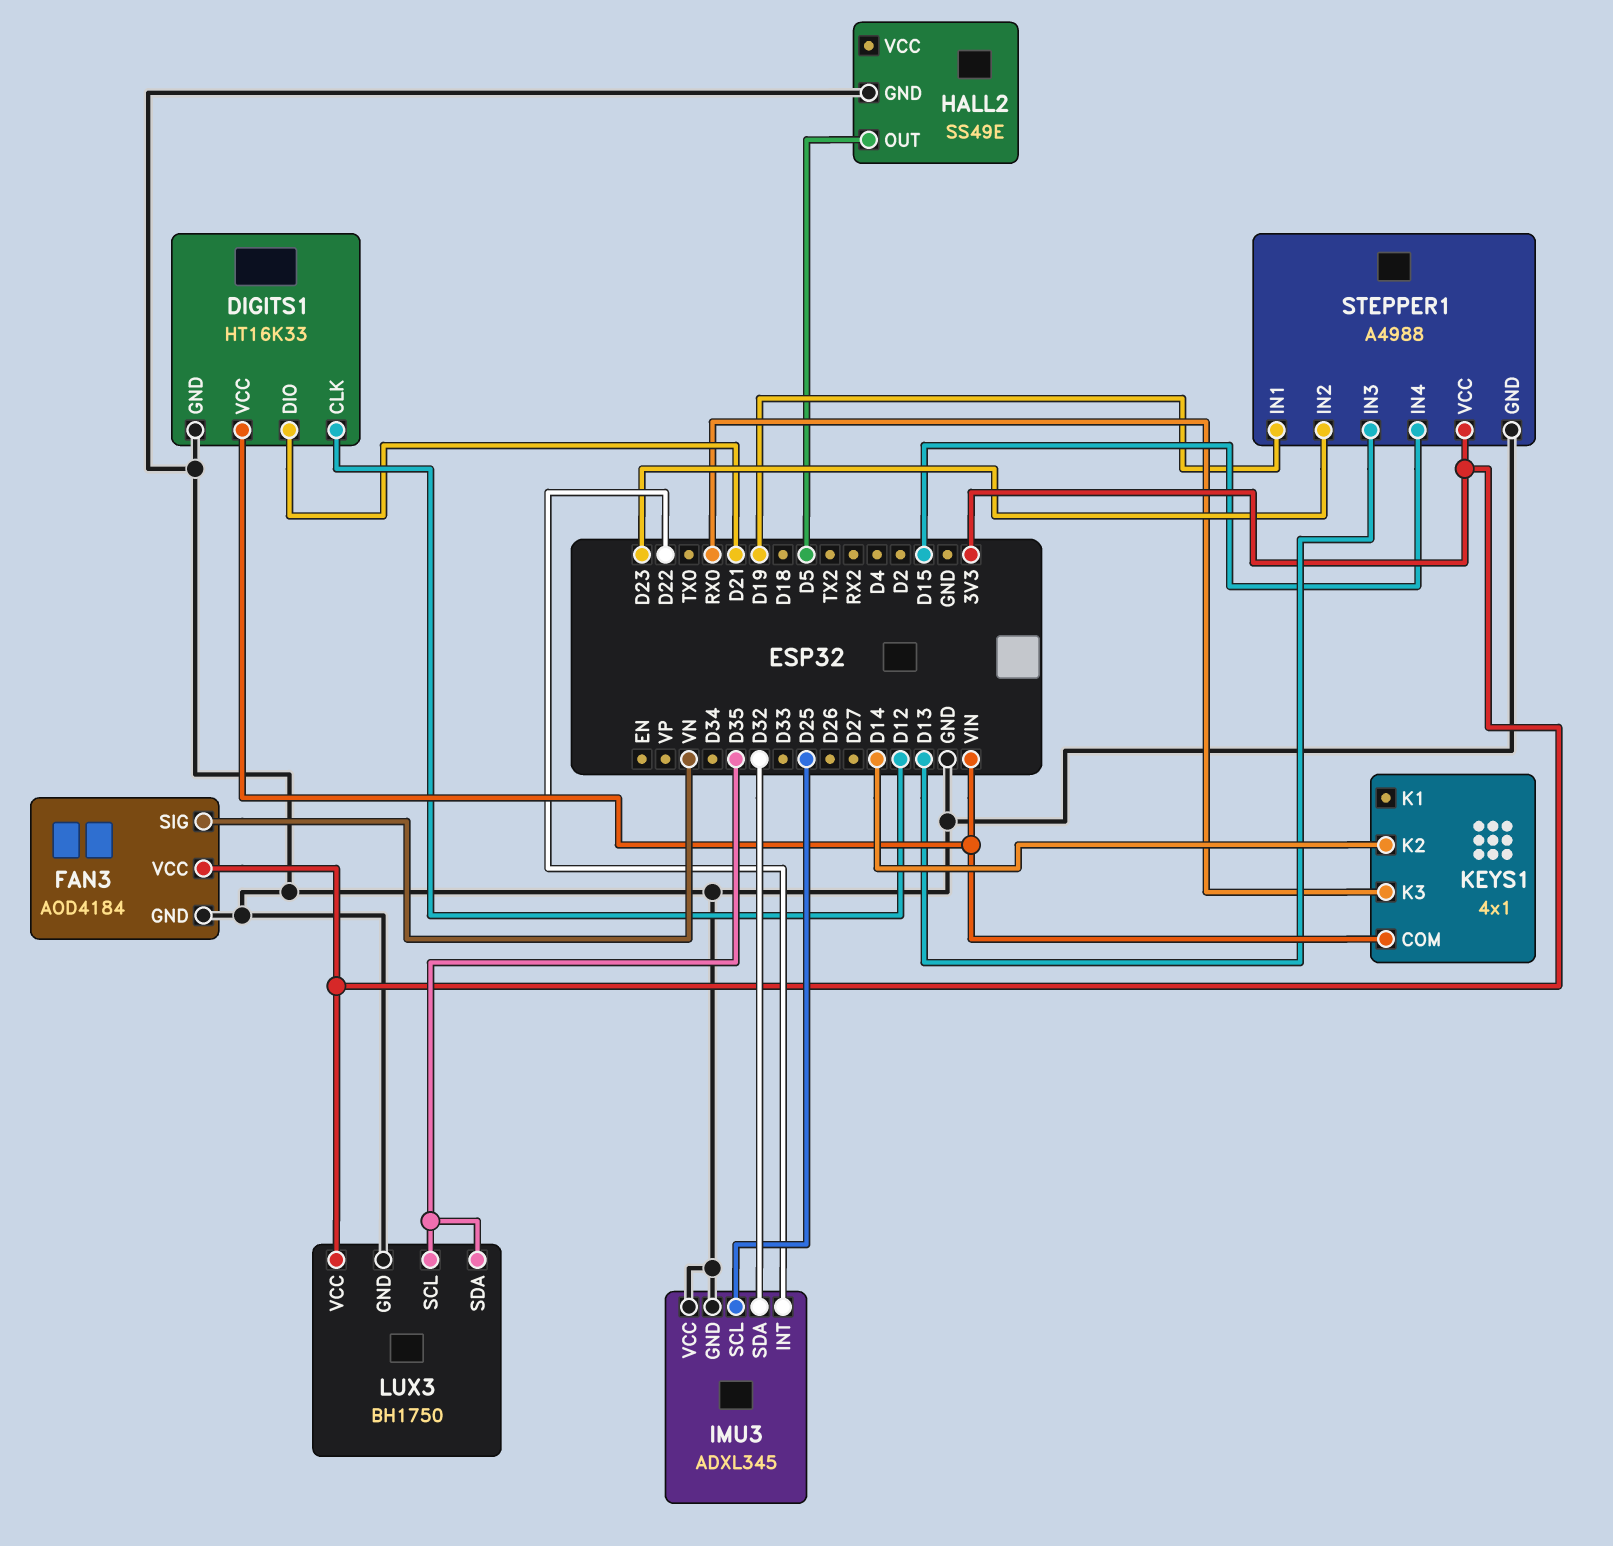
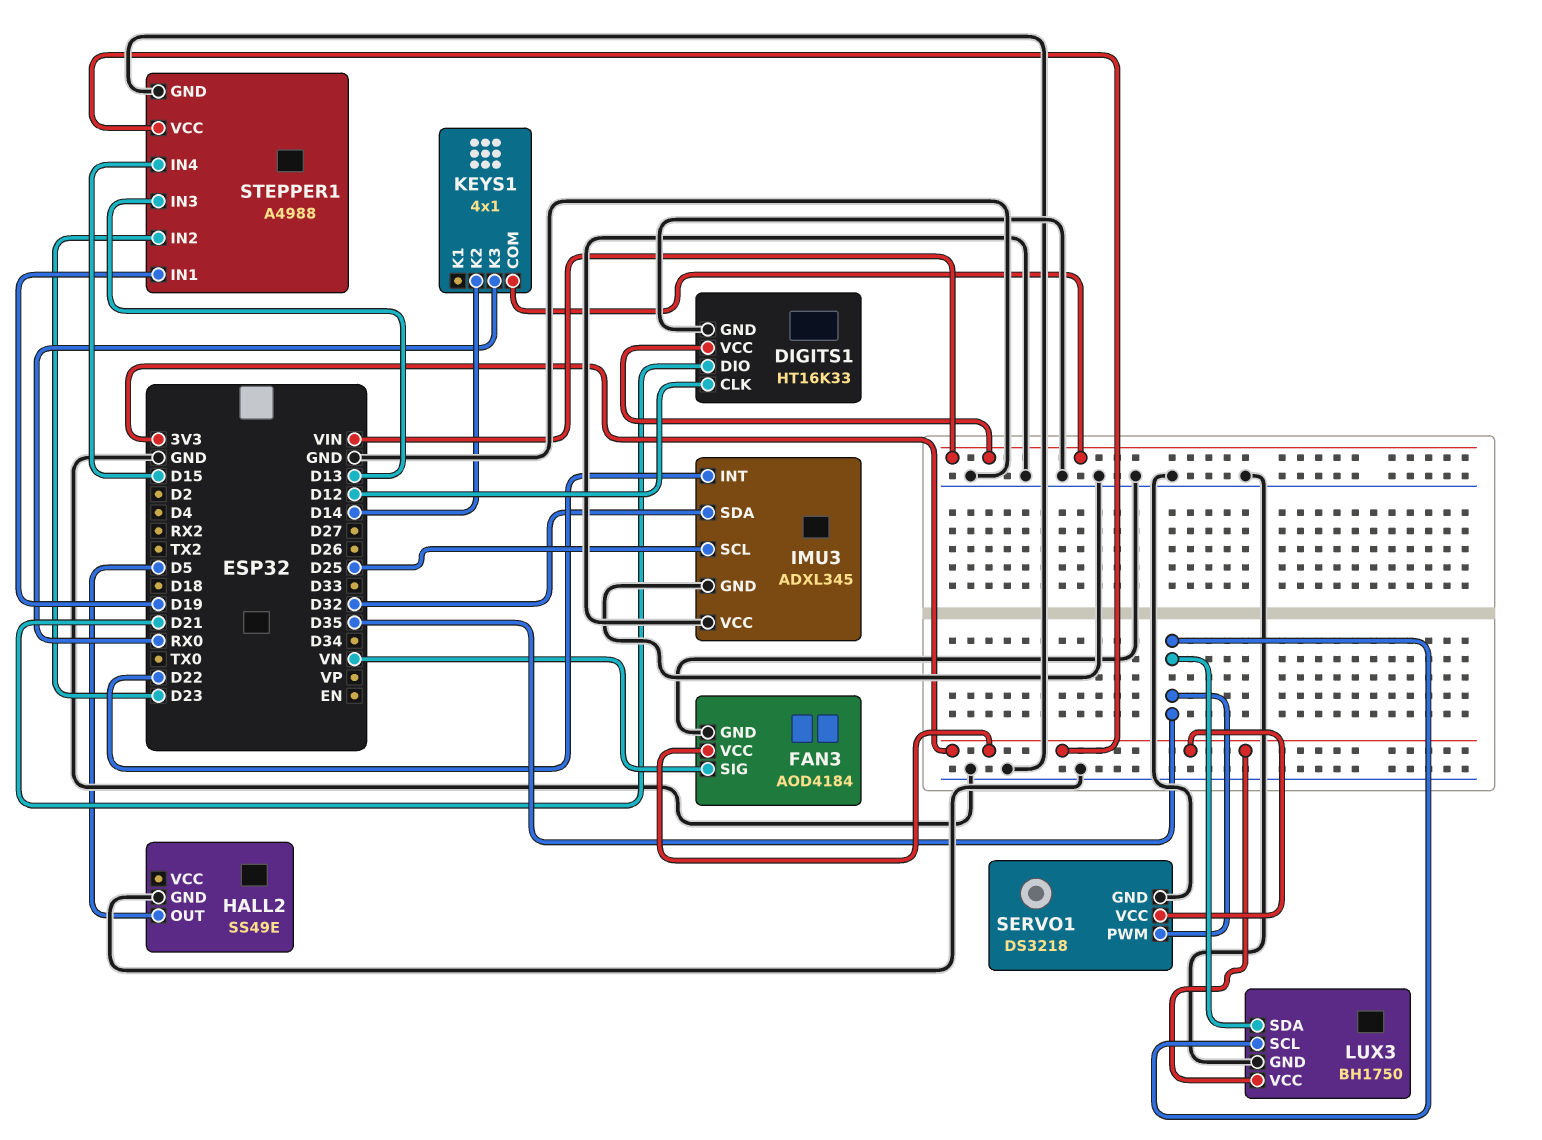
SERVO1: none -> DS3218
SERVO1 pin GND: none -> GND
SERVO1 pin PWM: none -> D35
SERVO1 pin VCC: none -> 3V3

